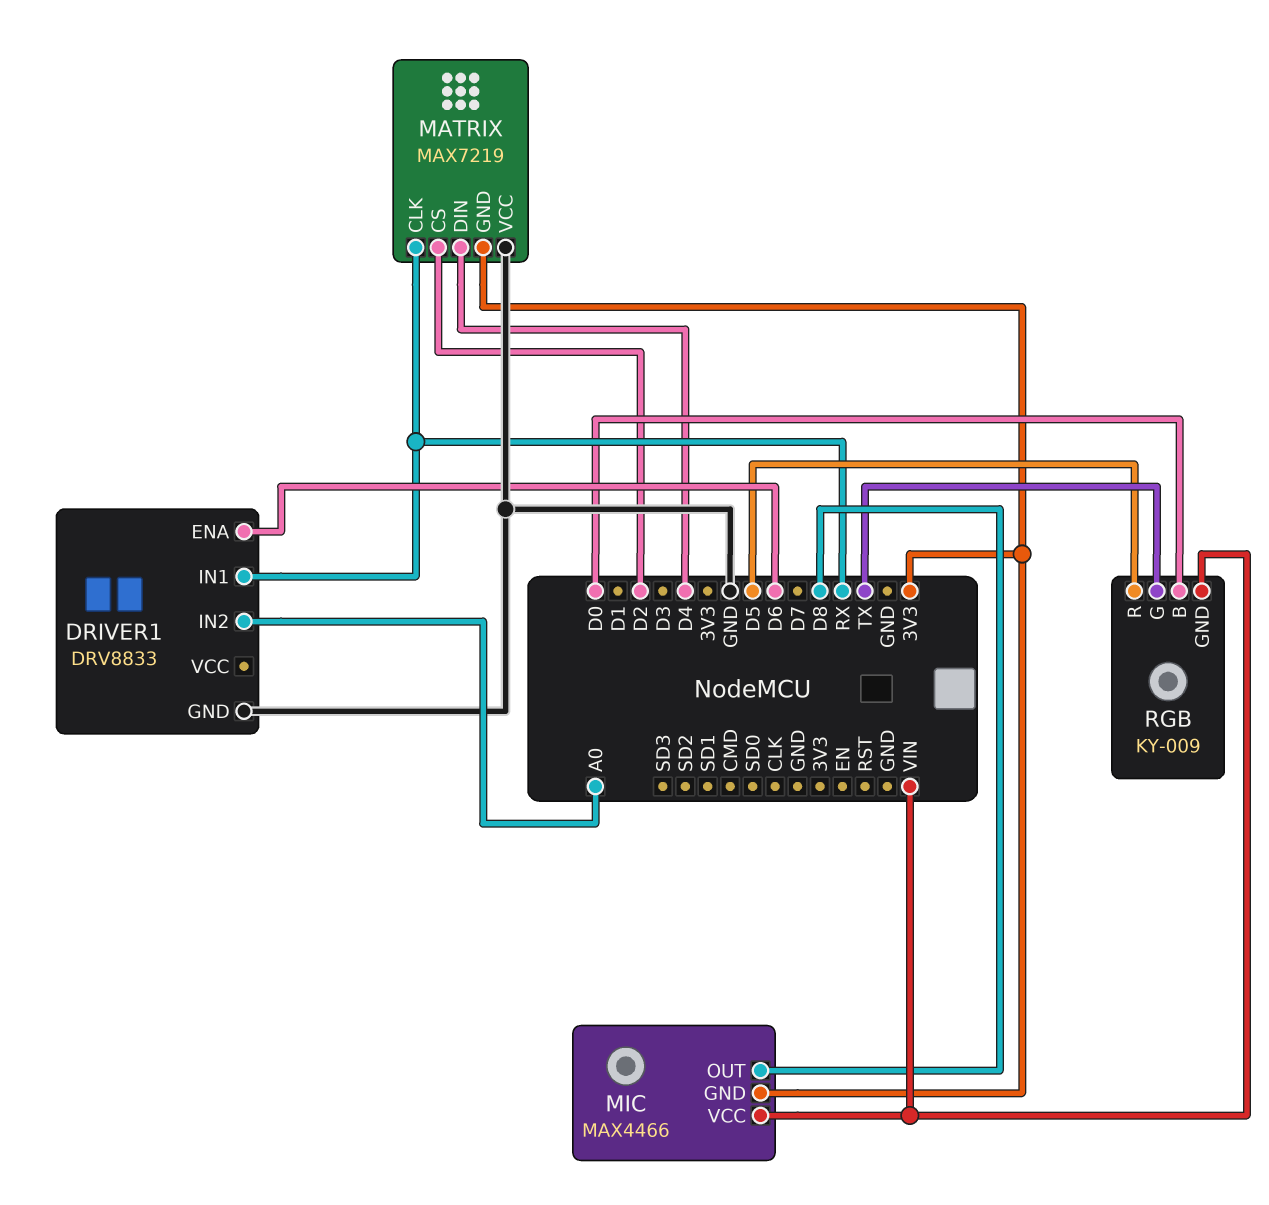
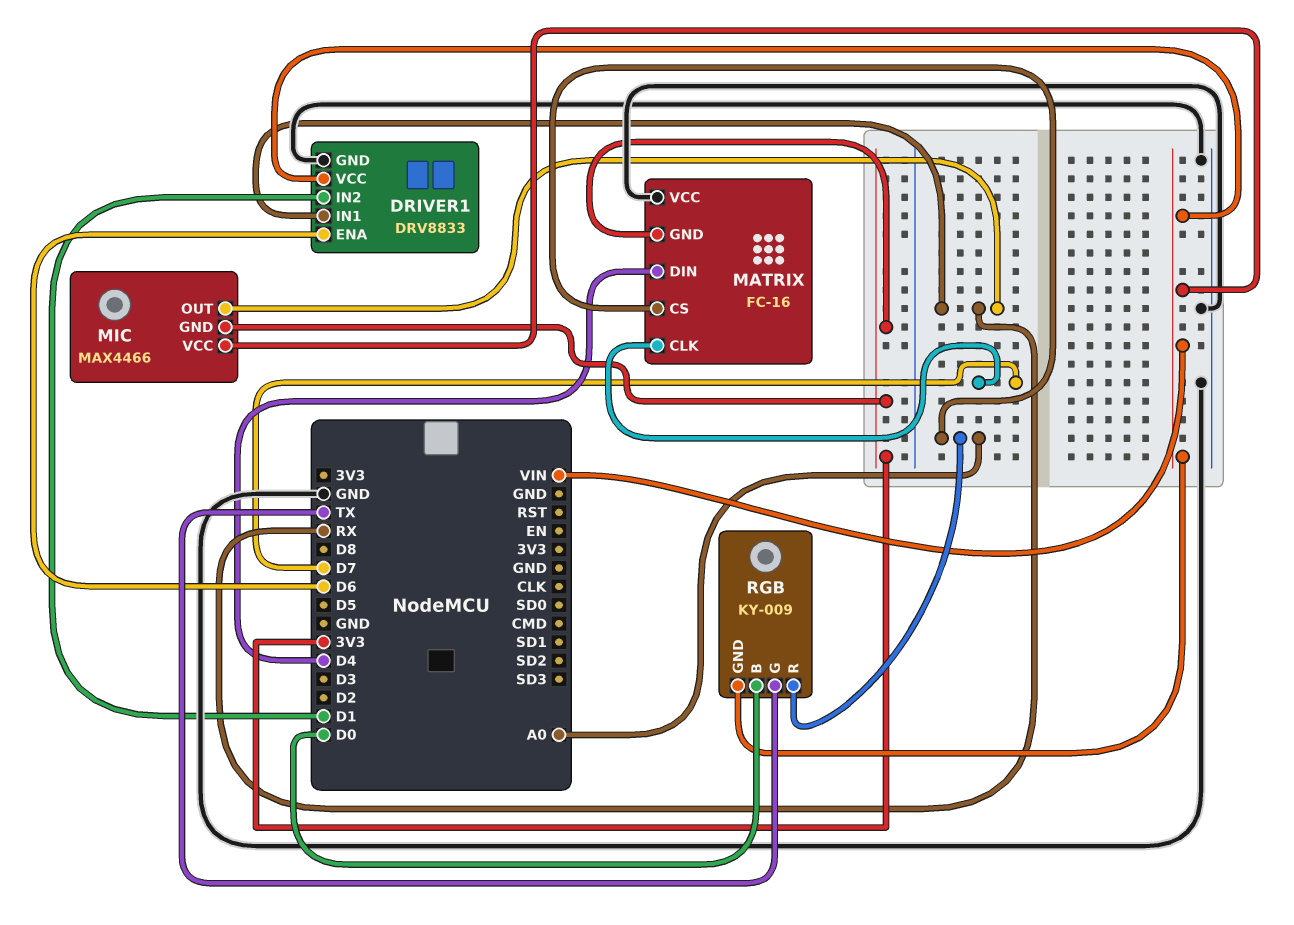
DRIVER1 pin IN2: A0 -> D1
DRIVER1 pin VCC: none -> VIN
MATRIX: MAX7219 -> FC-16
MATRIX pin CLK: RX -> D7
MATRIX pin CS: D2 -> A0
MIC pin OUT: D8 -> RX
RGB pin R: D5 -> A0

